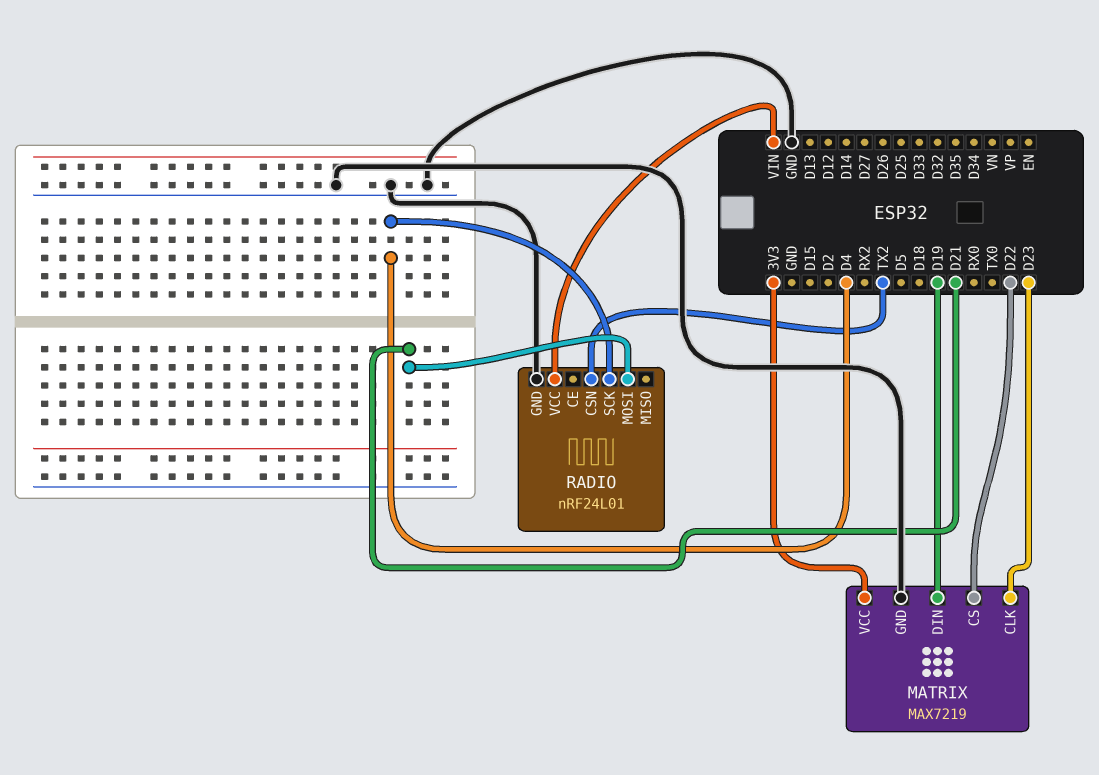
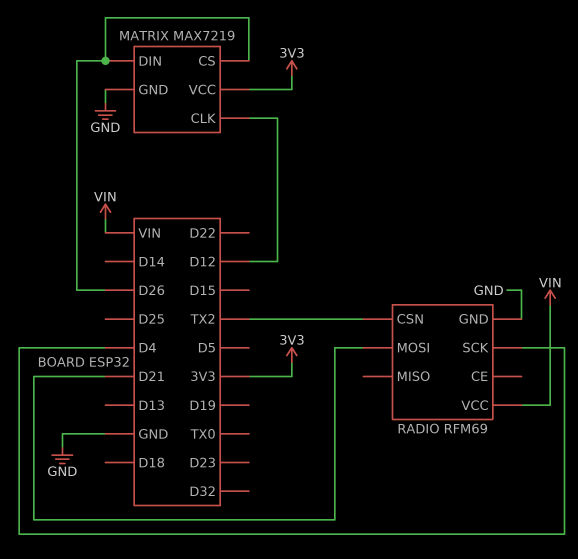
MATRIX pin CLK: D23 -> D12
MATRIX pin CS: D22 -> D26
MATRIX pin DIN: D19 -> D26
RADIO: nRF24L01 -> RFM69

